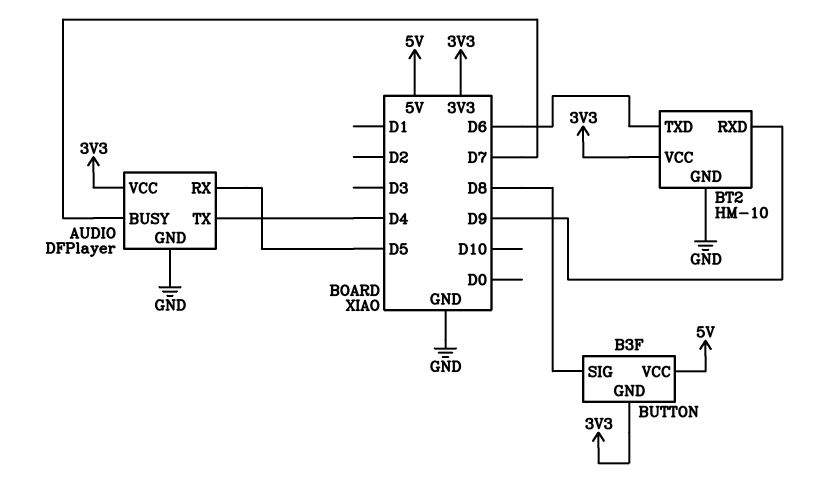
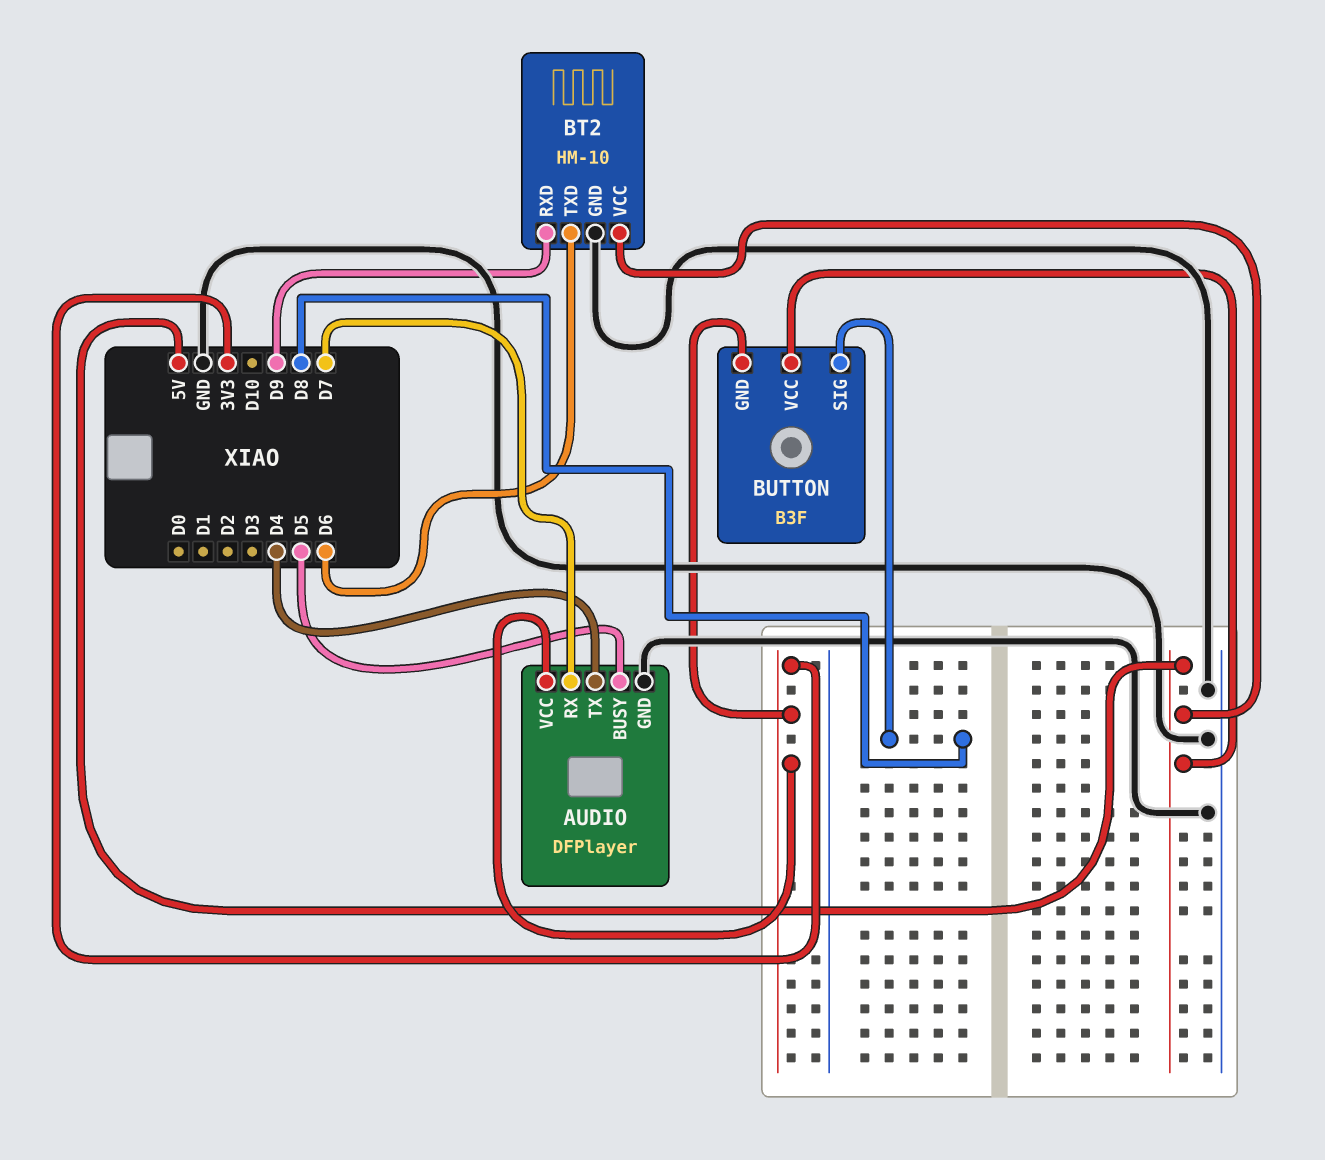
AUDIO pin BUSY: D7 -> D5
AUDIO pin RX: D5 -> D7
BT2 pin VCC: 3V3 -> 5V

